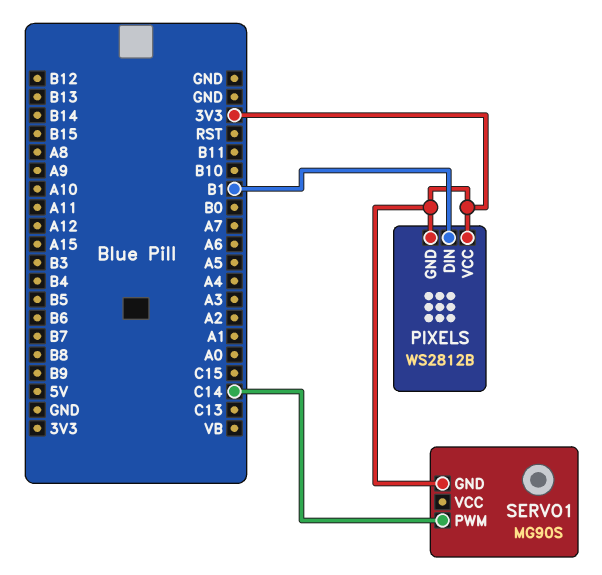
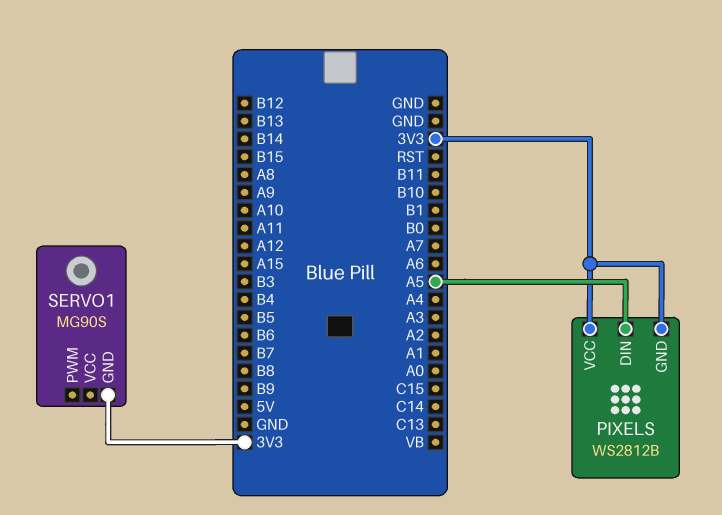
PIXELS pin DIN: B1 -> A5
SERVO1 pin PWM: C14 -> none

